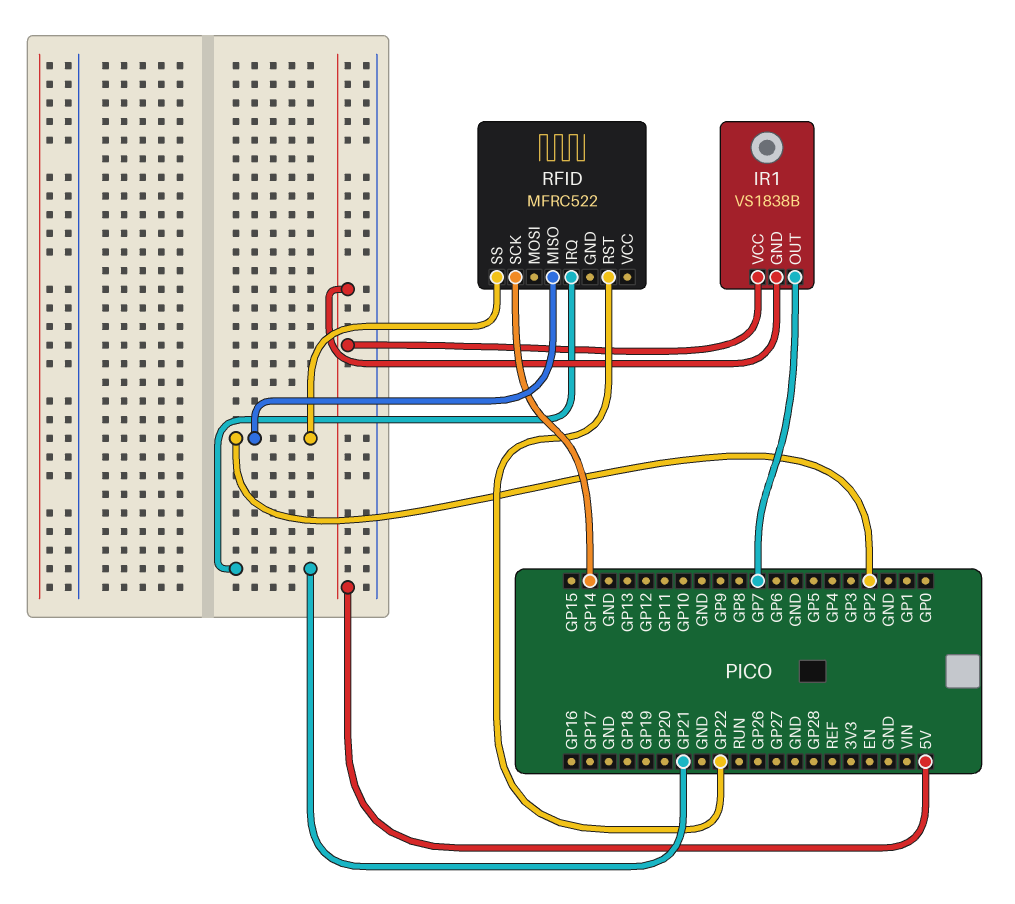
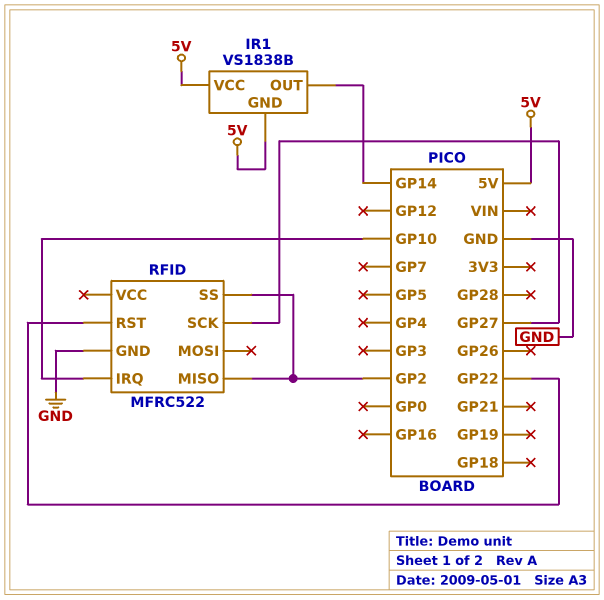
IR1 pin OUT: GP7 -> GP14
RFID pin GND: none -> GND
RFID pin IRQ: GP21 -> GP10
RFID pin SCK: GP14 -> GP27

